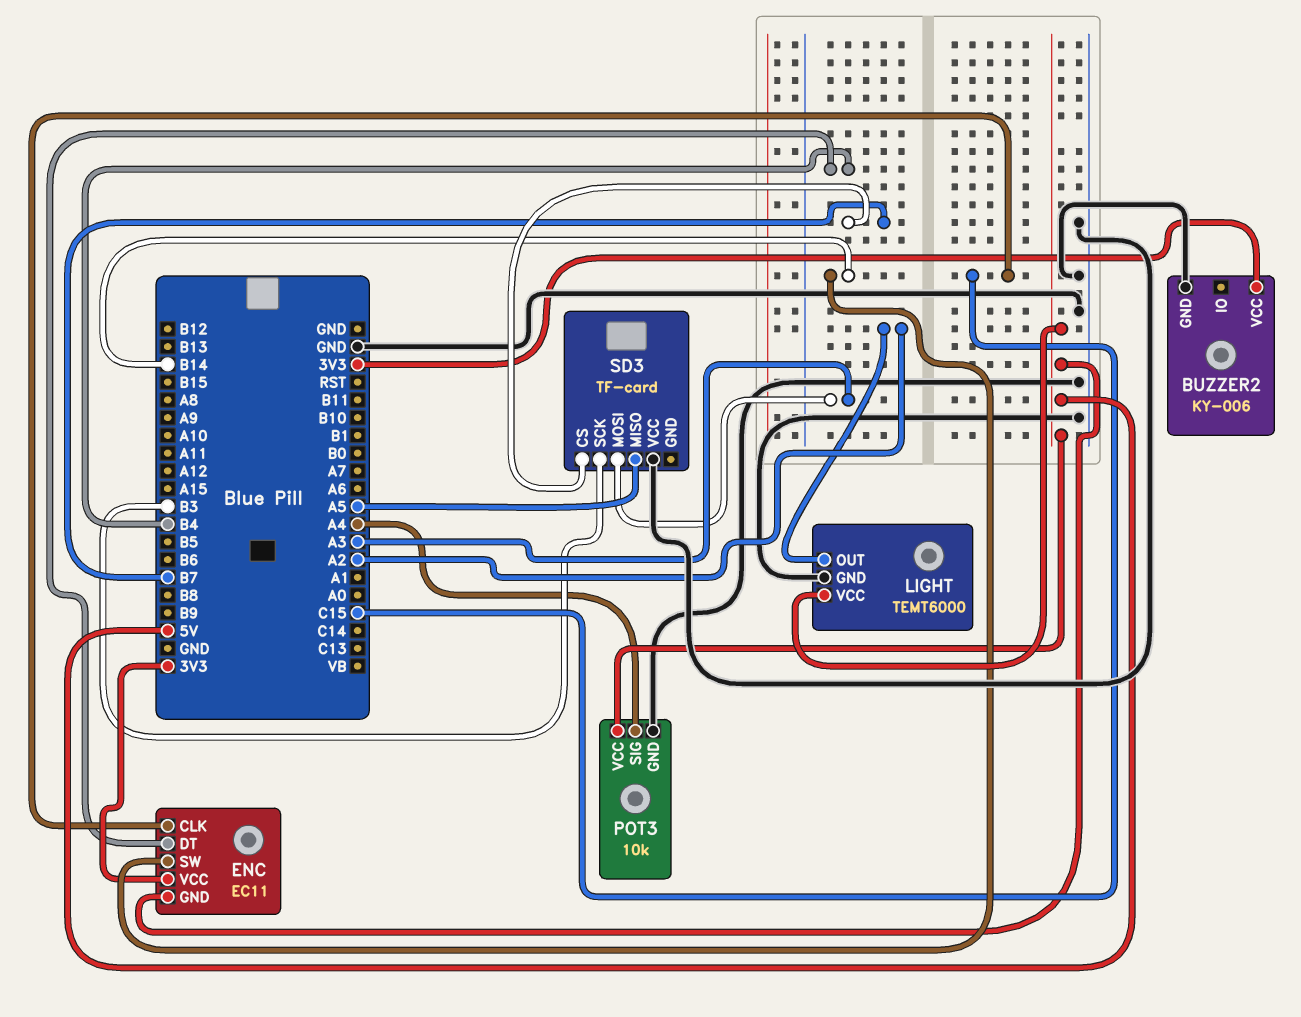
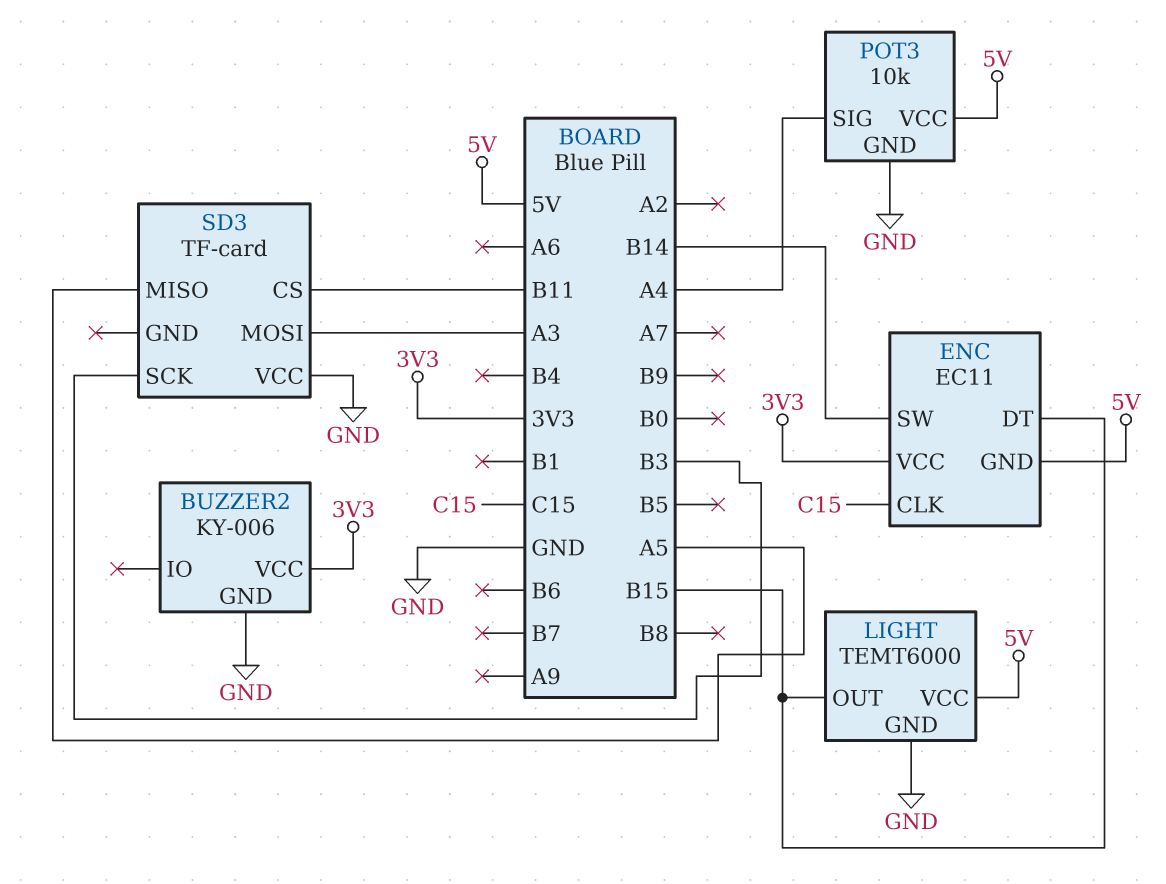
ENC pin DT: B4 -> B15
LIGHT pin OUT: A2 -> B15
SD3 pin CS: B7 -> B11

